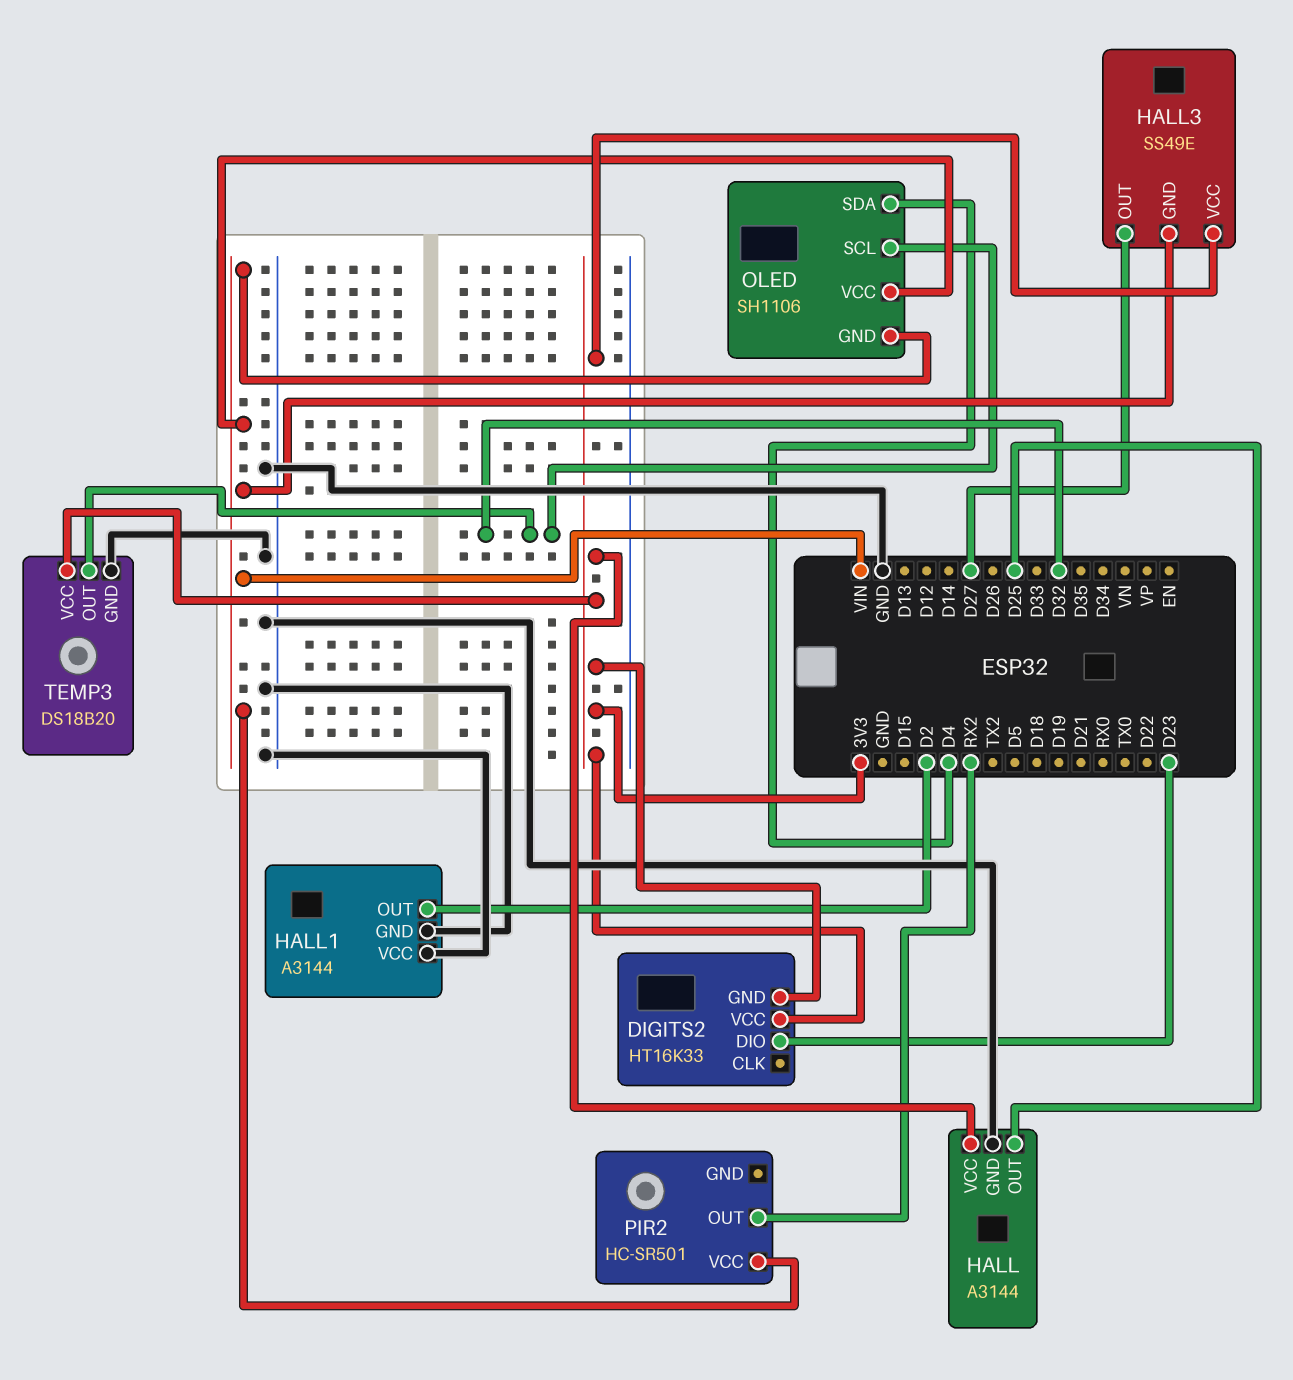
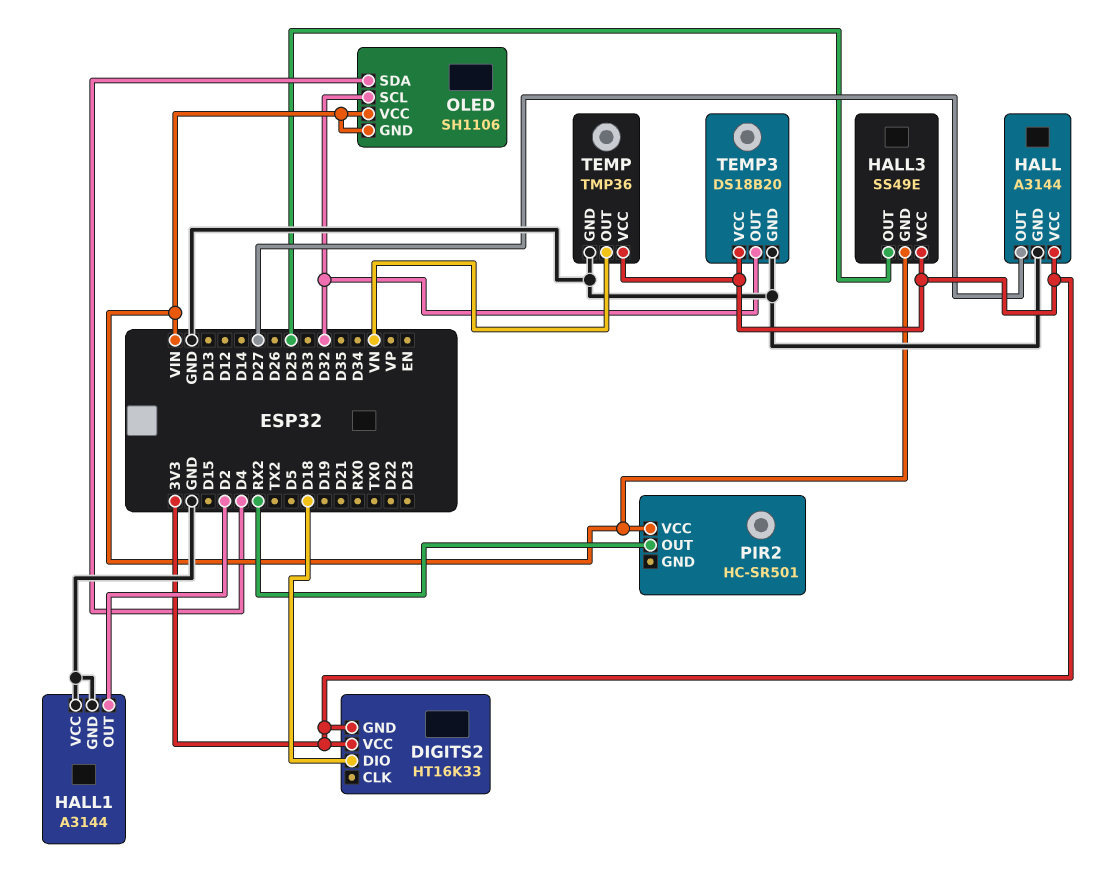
DIGITS2 pin DIO: D23 -> D18
HALL pin OUT: D25 -> D27
HALL3 pin OUT: D27 -> D25
TEMP: none -> TMP36
TEMP pin GND: none -> GND
TEMP pin OUT: none -> VN
TEMP pin VCC: none -> 3V3

